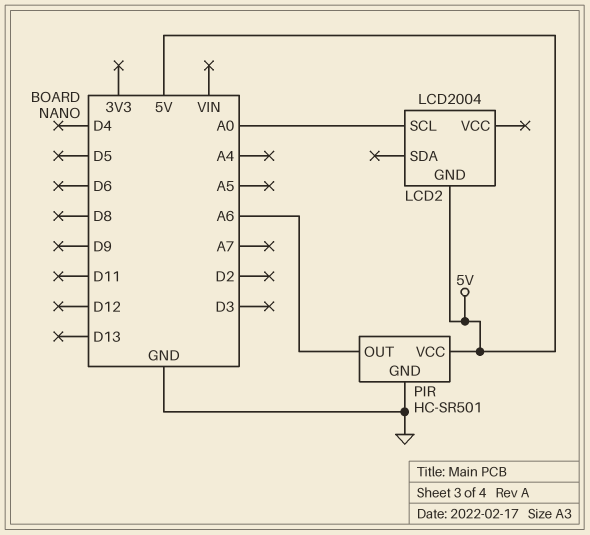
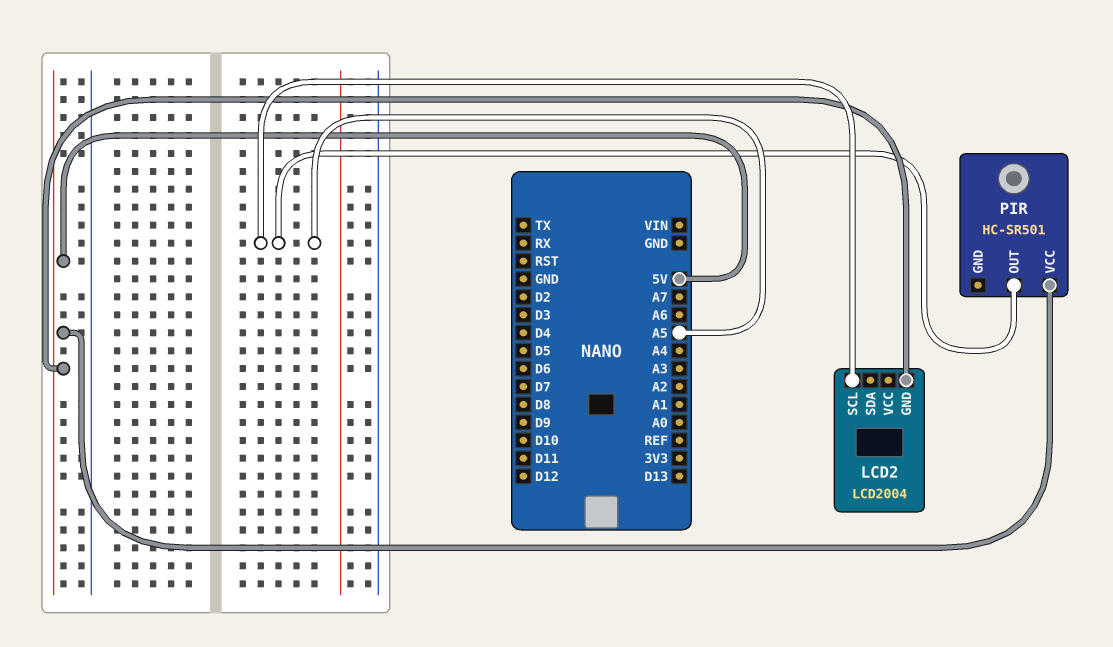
LCD2 pin SCL: A0 -> A5
PIR pin GND: GND -> none
PIR pin OUT: A6 -> A5

